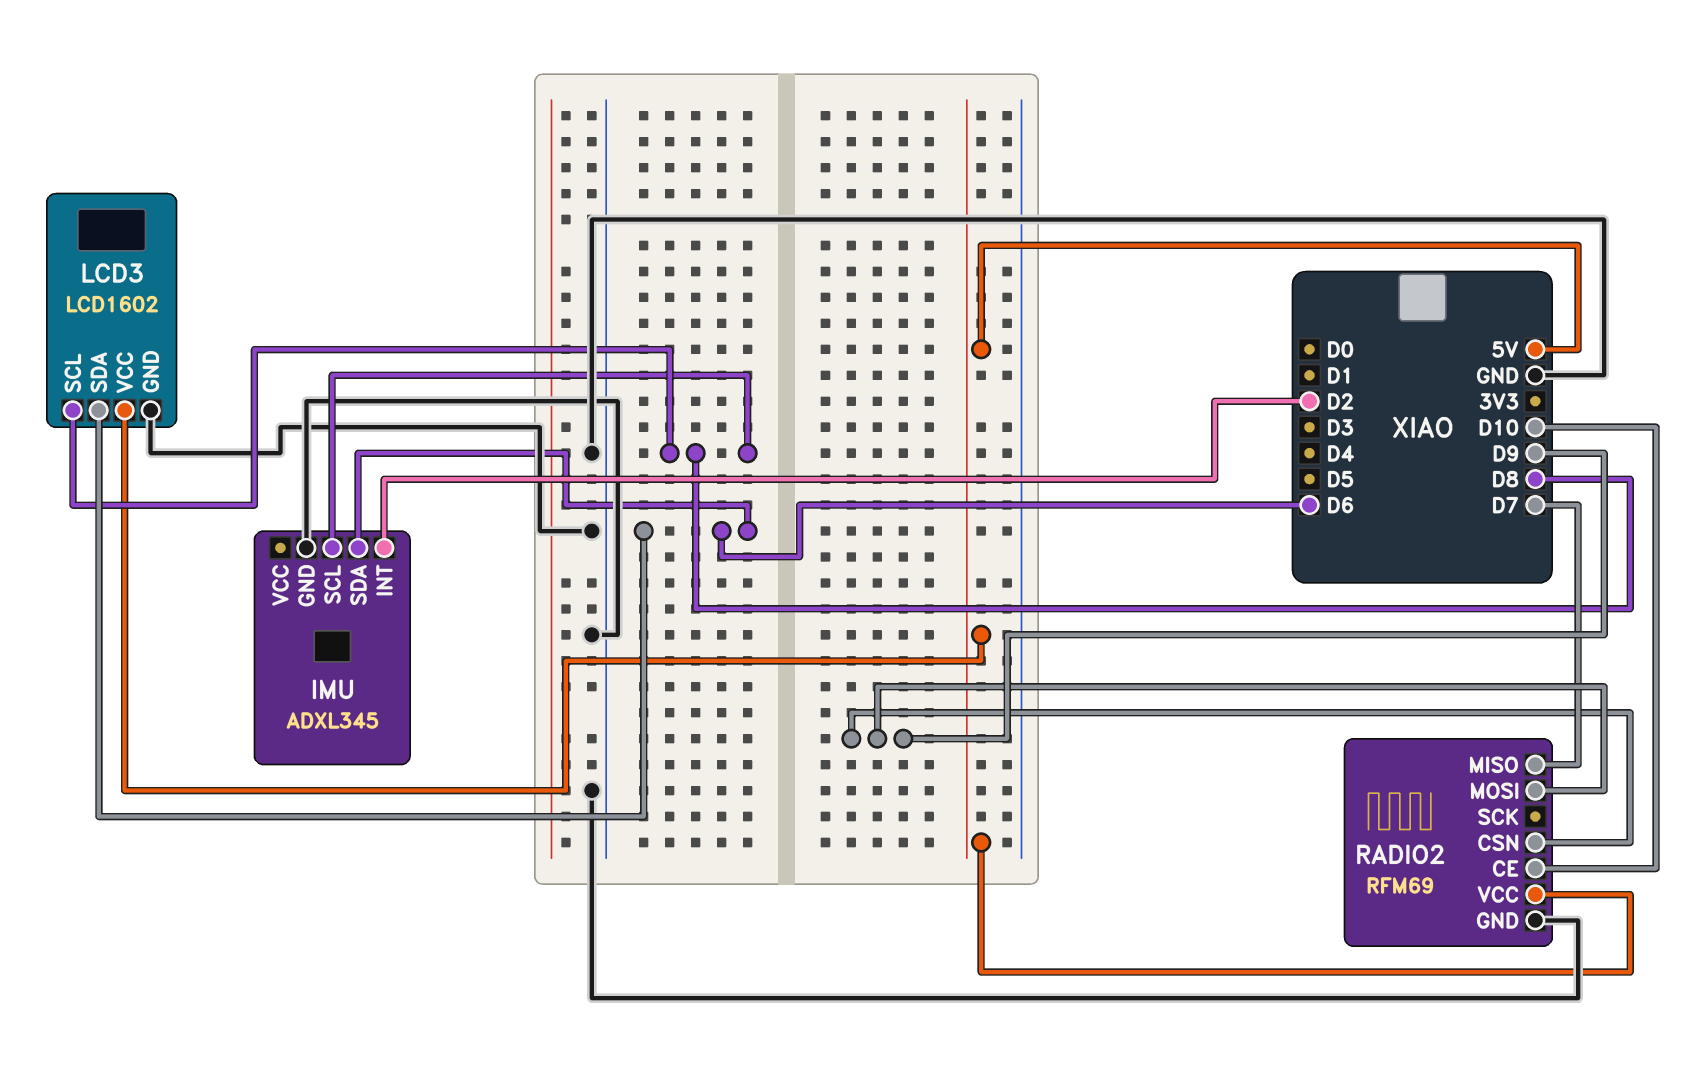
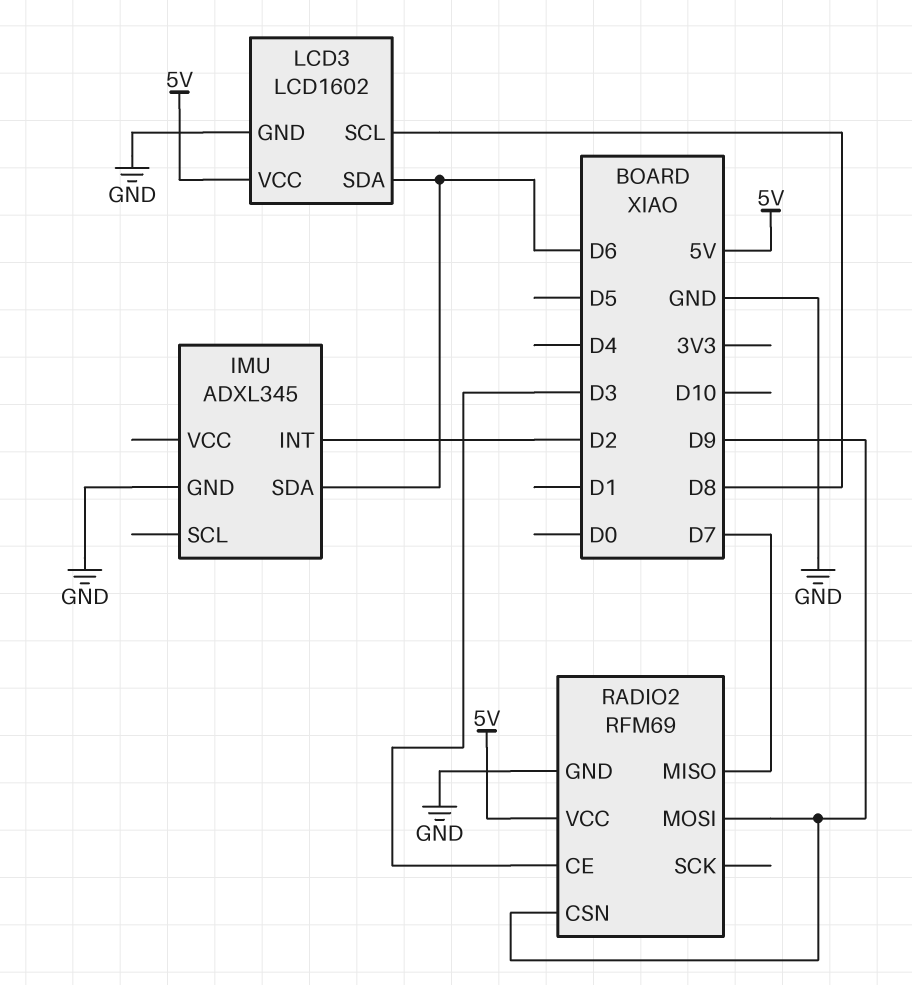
IMU pin SCL: D8 -> none
RADIO2 pin CE: D10 -> D3

